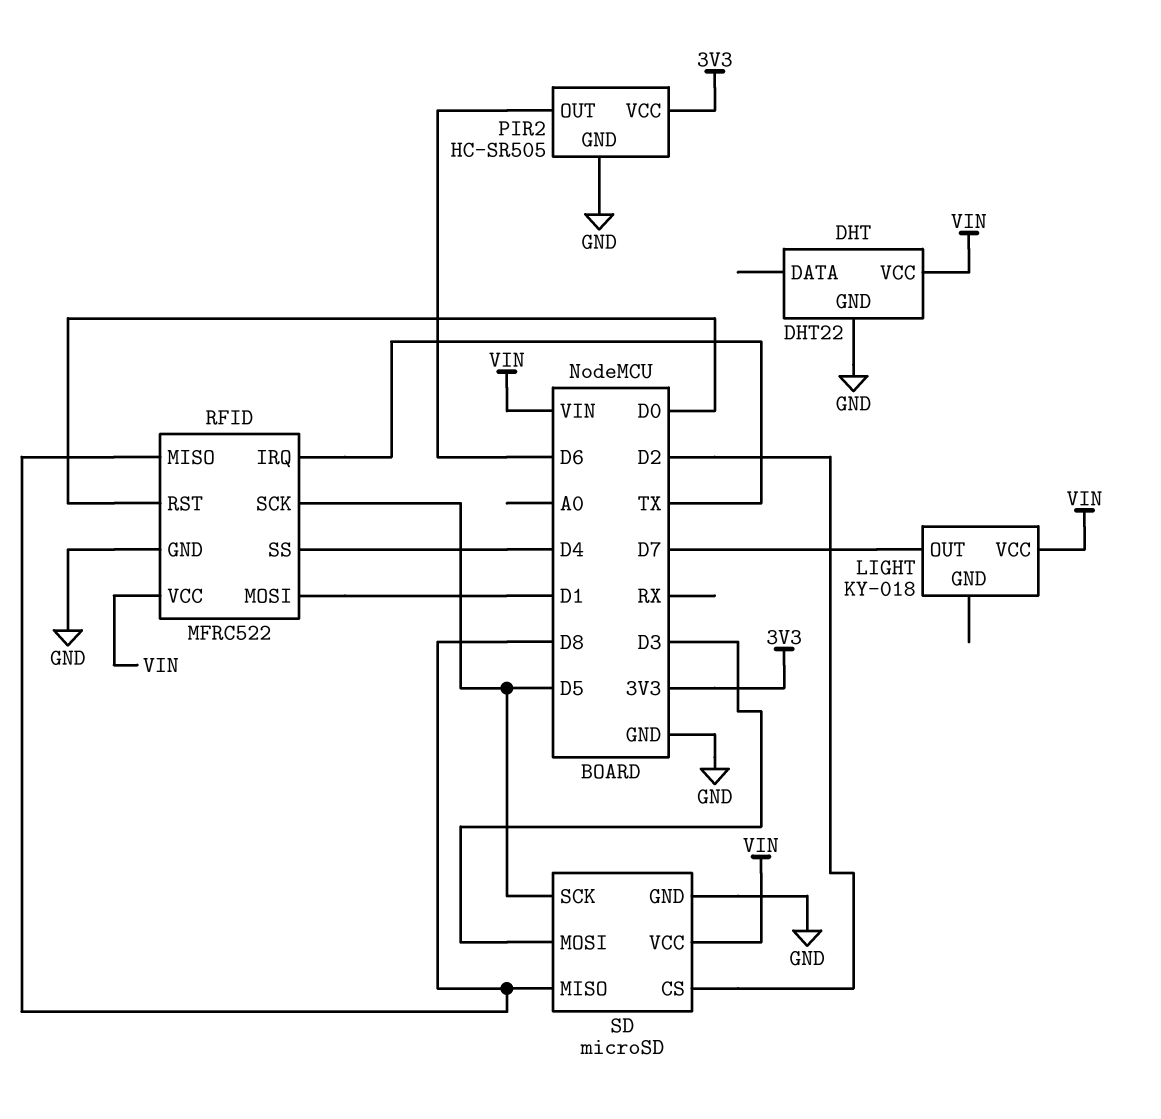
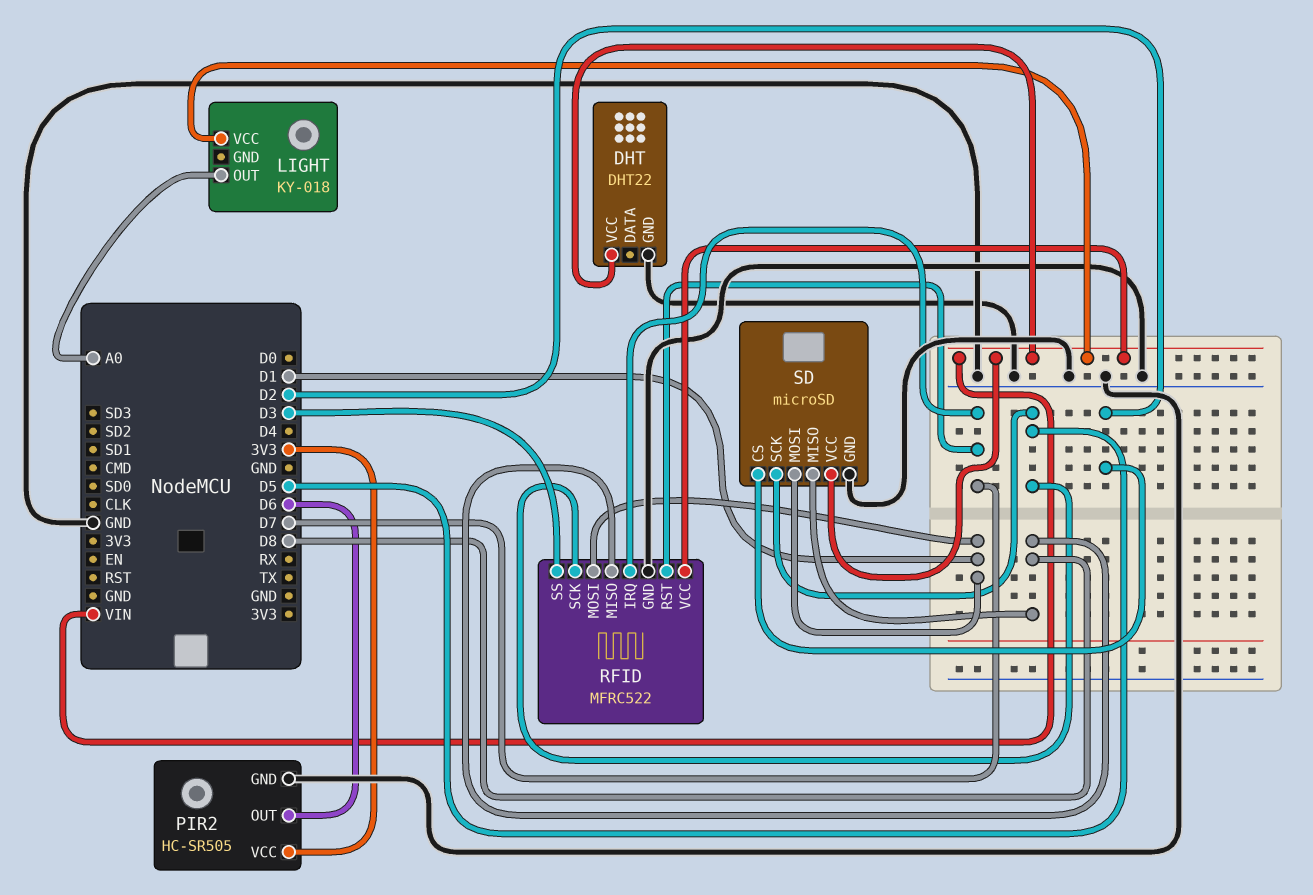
LIGHT pin OUT: D7 -> A0
RFID pin IRQ: TX -> D7
RFID pin RST: D0 -> D7
RFID pin SS: D4 -> D3
SD pin MOSI: D3 -> D1

